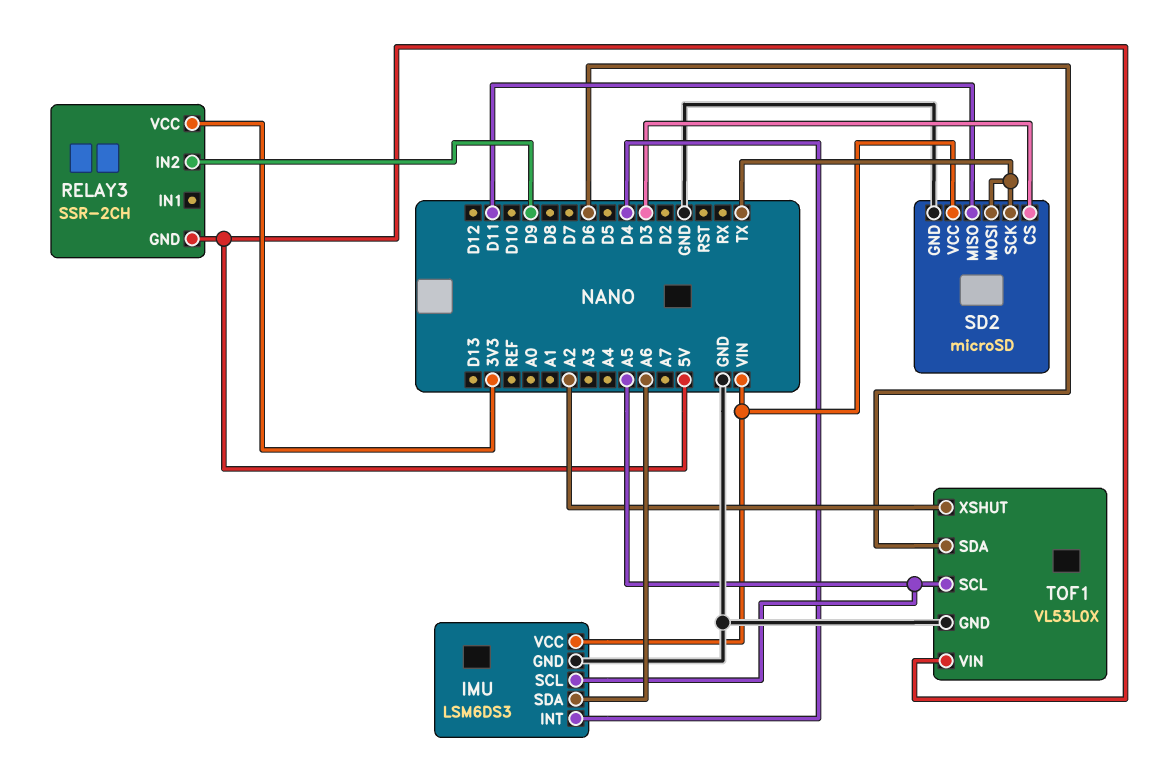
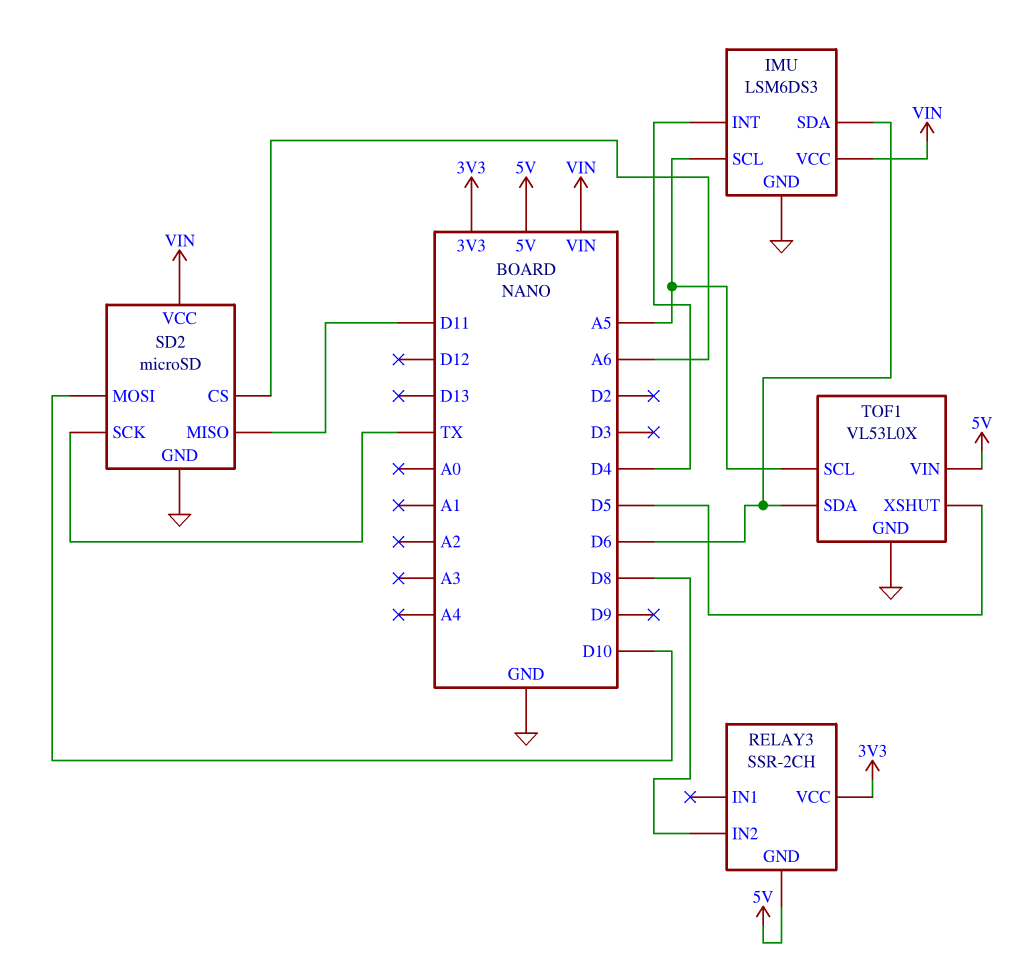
IMU pin SDA: A6 -> D6
RELAY3 pin IN2: D9 -> D8
SD2 pin CS: D3 -> A6
SD2 pin MOSI: TX -> D10
TOF1 pin XSHUT: A2 -> D5

